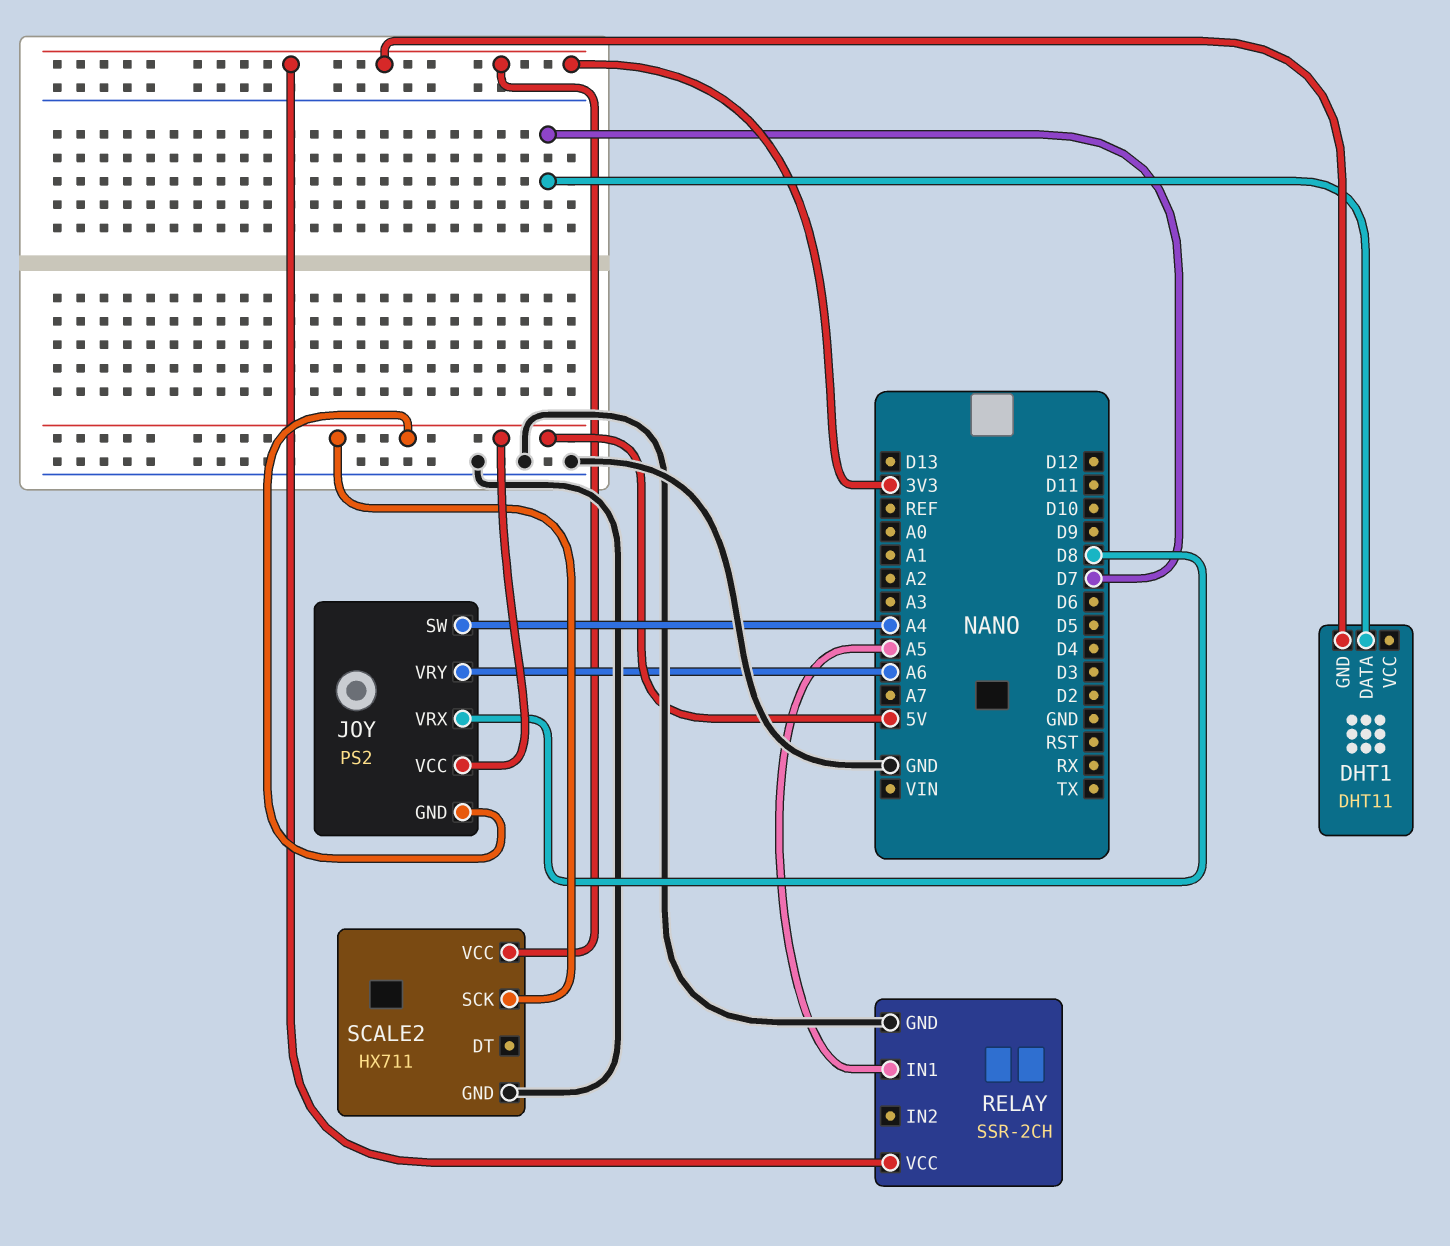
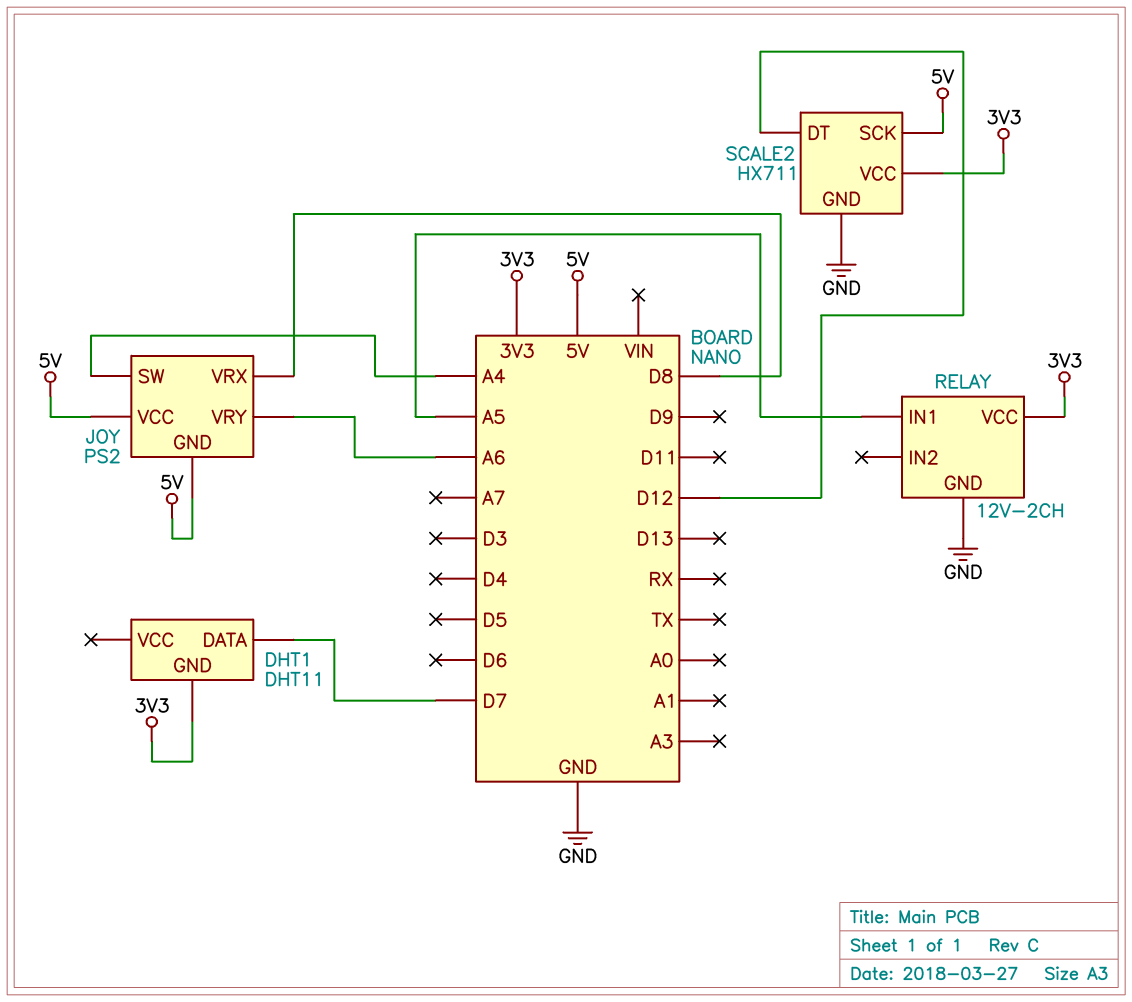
RELAY: SSR-2CH -> 12V-2CH
SCALE2 pin DT: none -> D12

